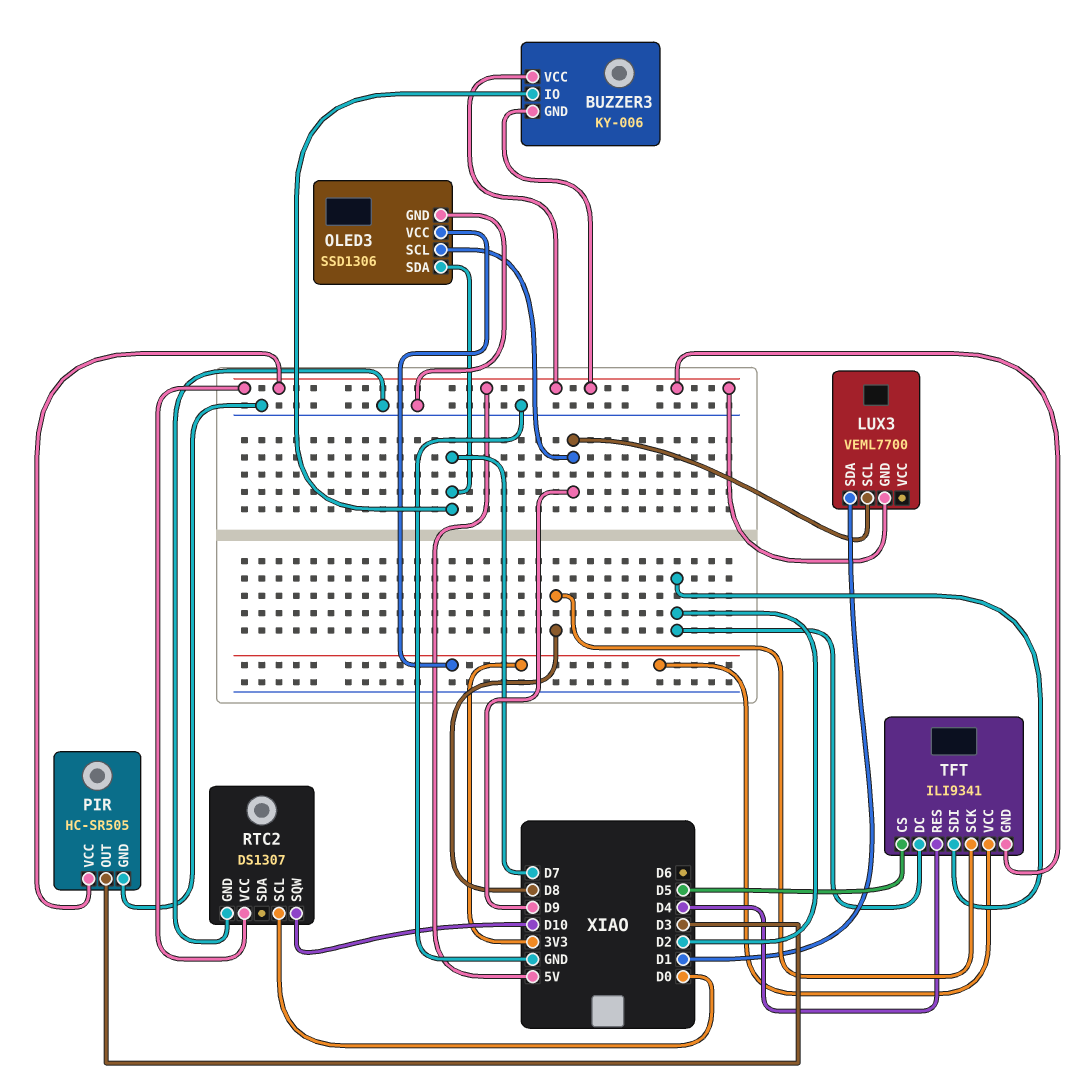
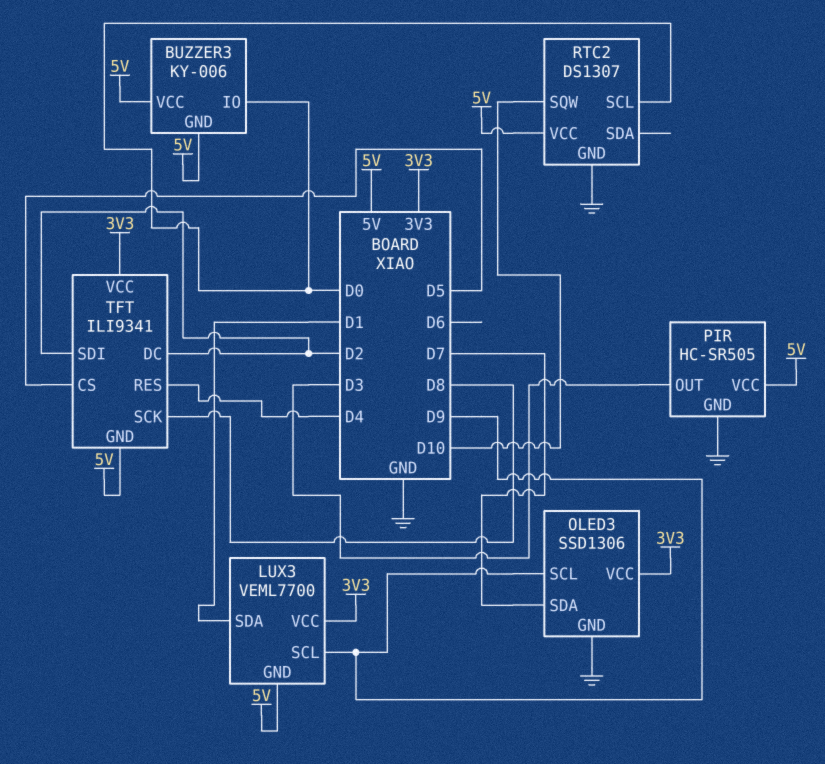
BUZZER3 pin IO: D7 -> D0
LUX3 pin VCC: none -> 3V3

